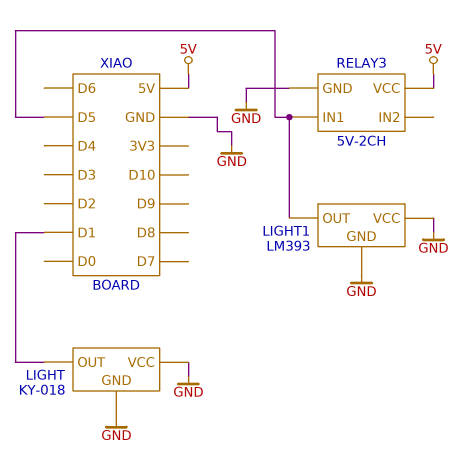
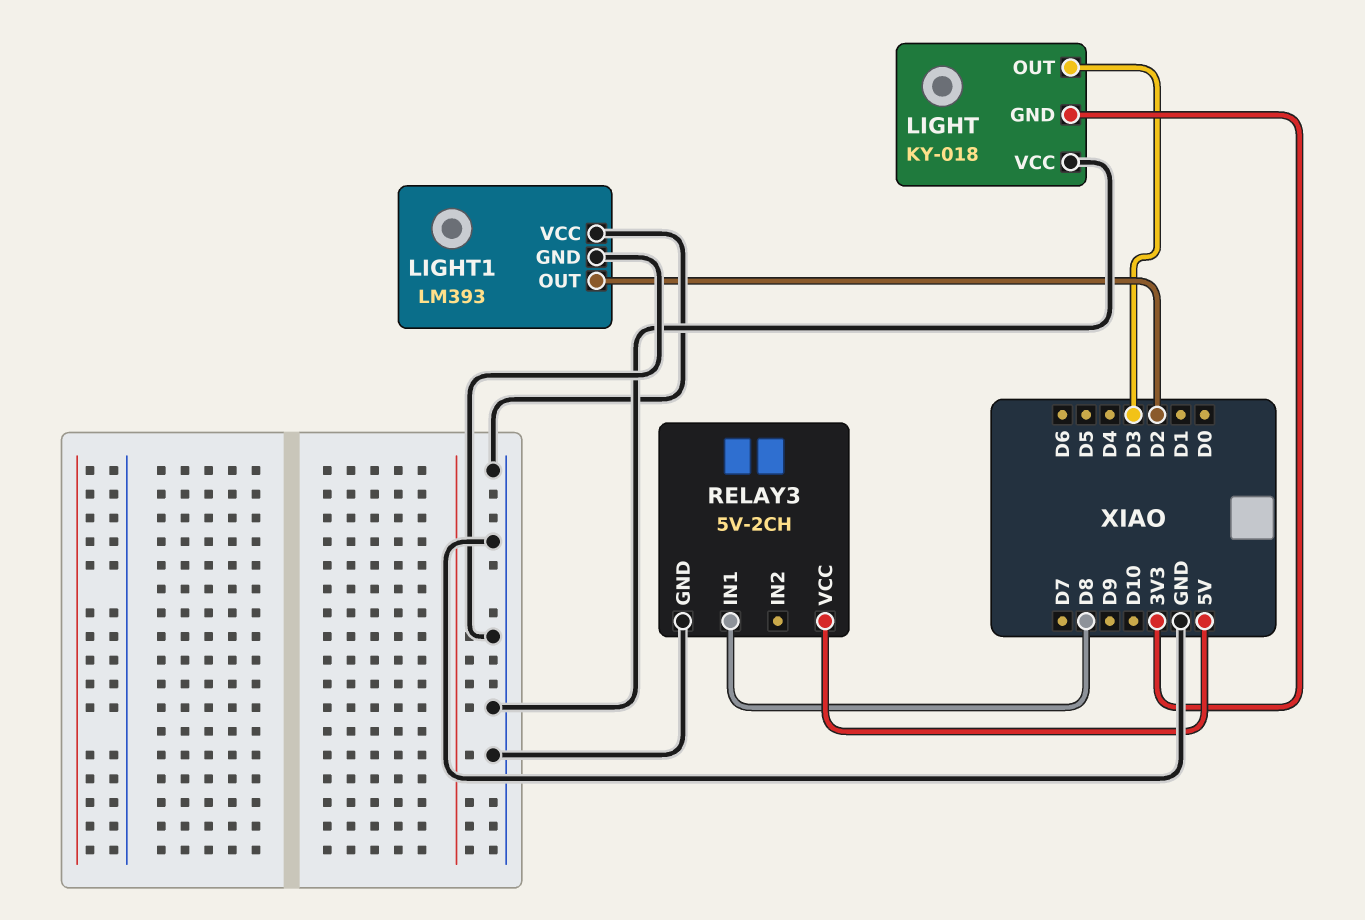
LIGHT pin GND: GND -> 3V3
LIGHT pin OUT: D1 -> D3
LIGHT1 pin OUT: D5 -> D2
RELAY3 pin IN1: D5 -> D8

